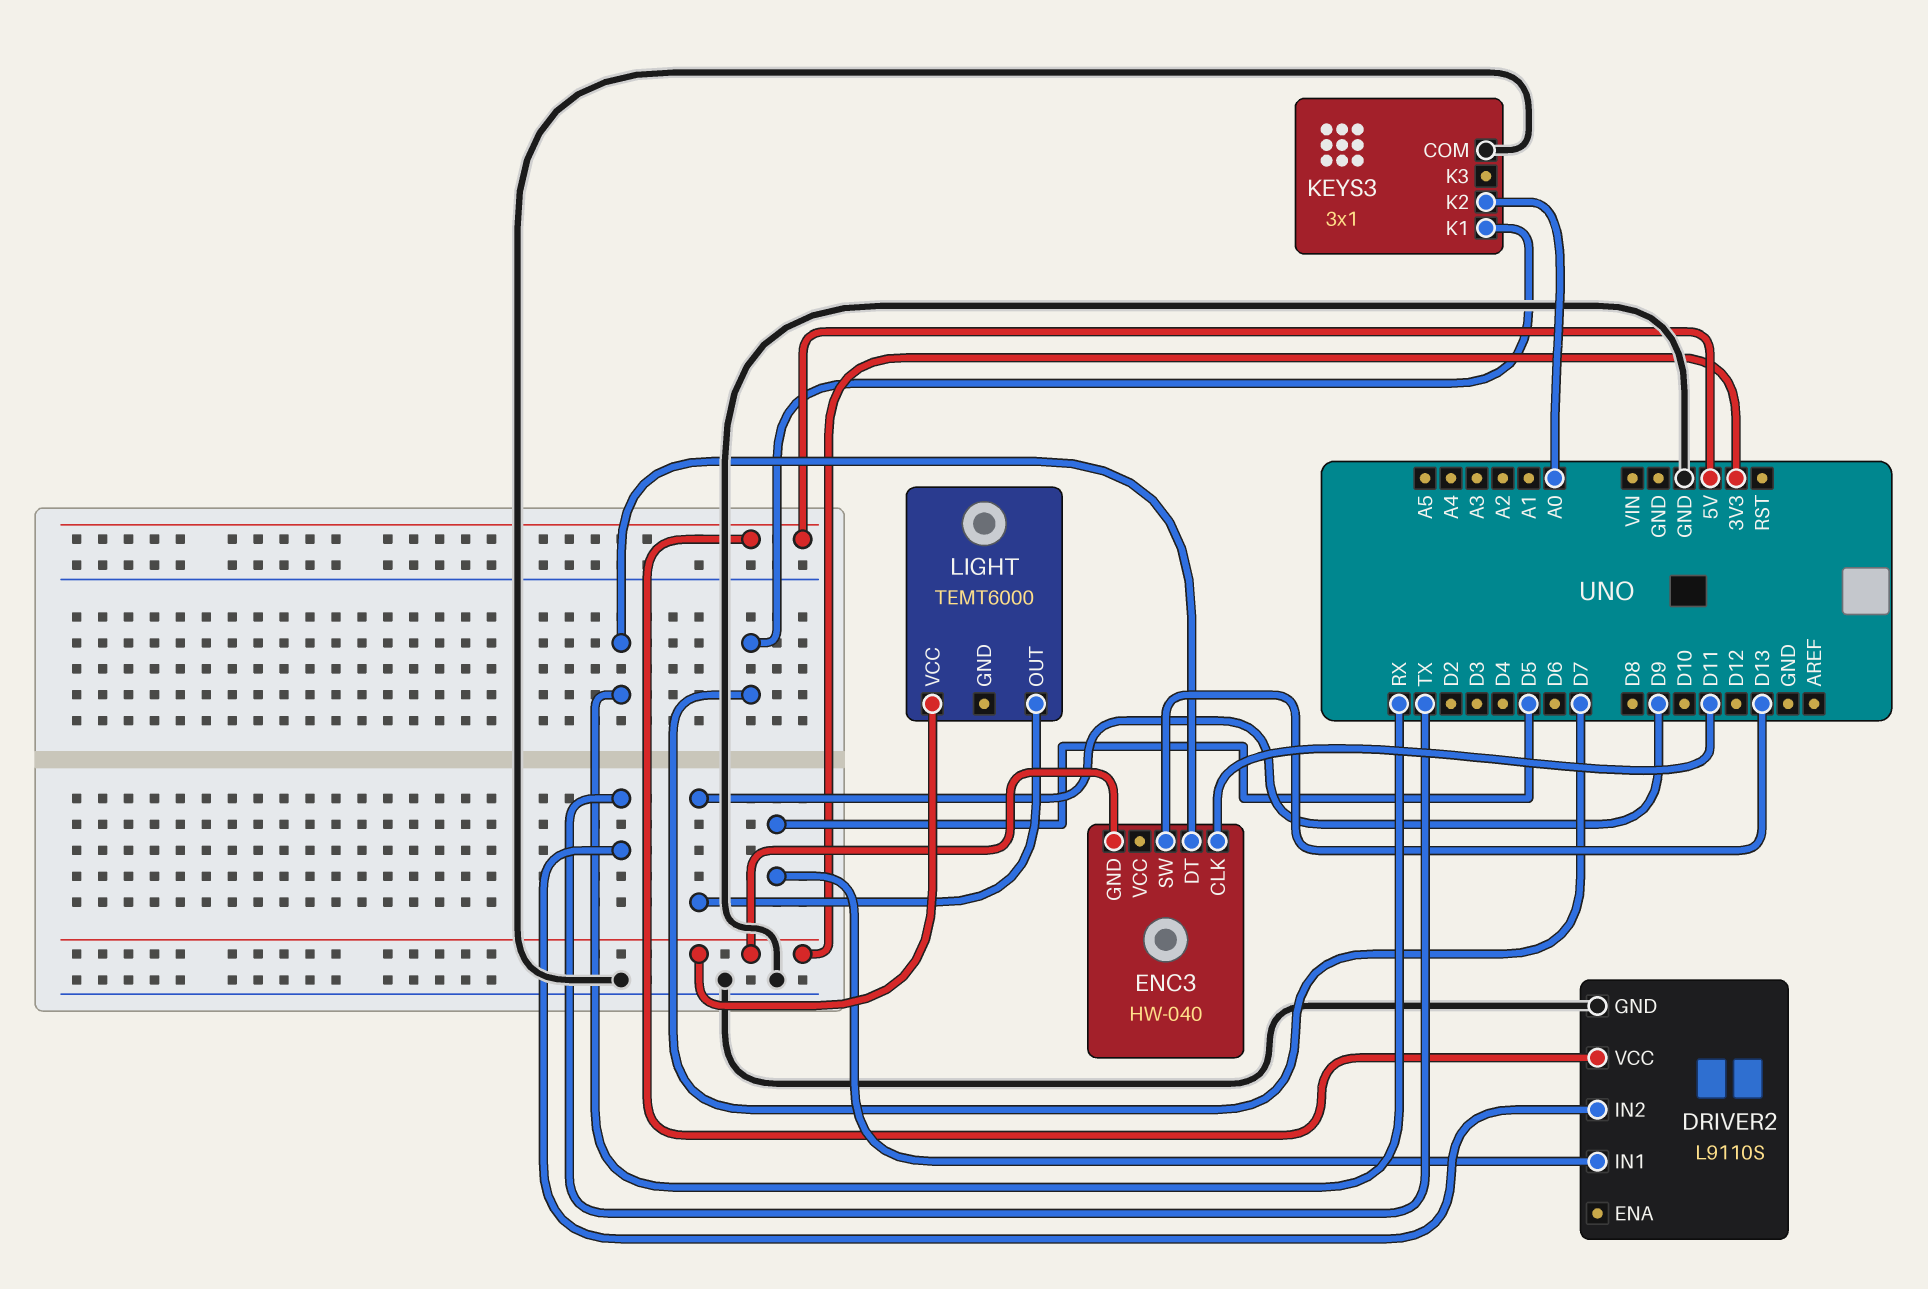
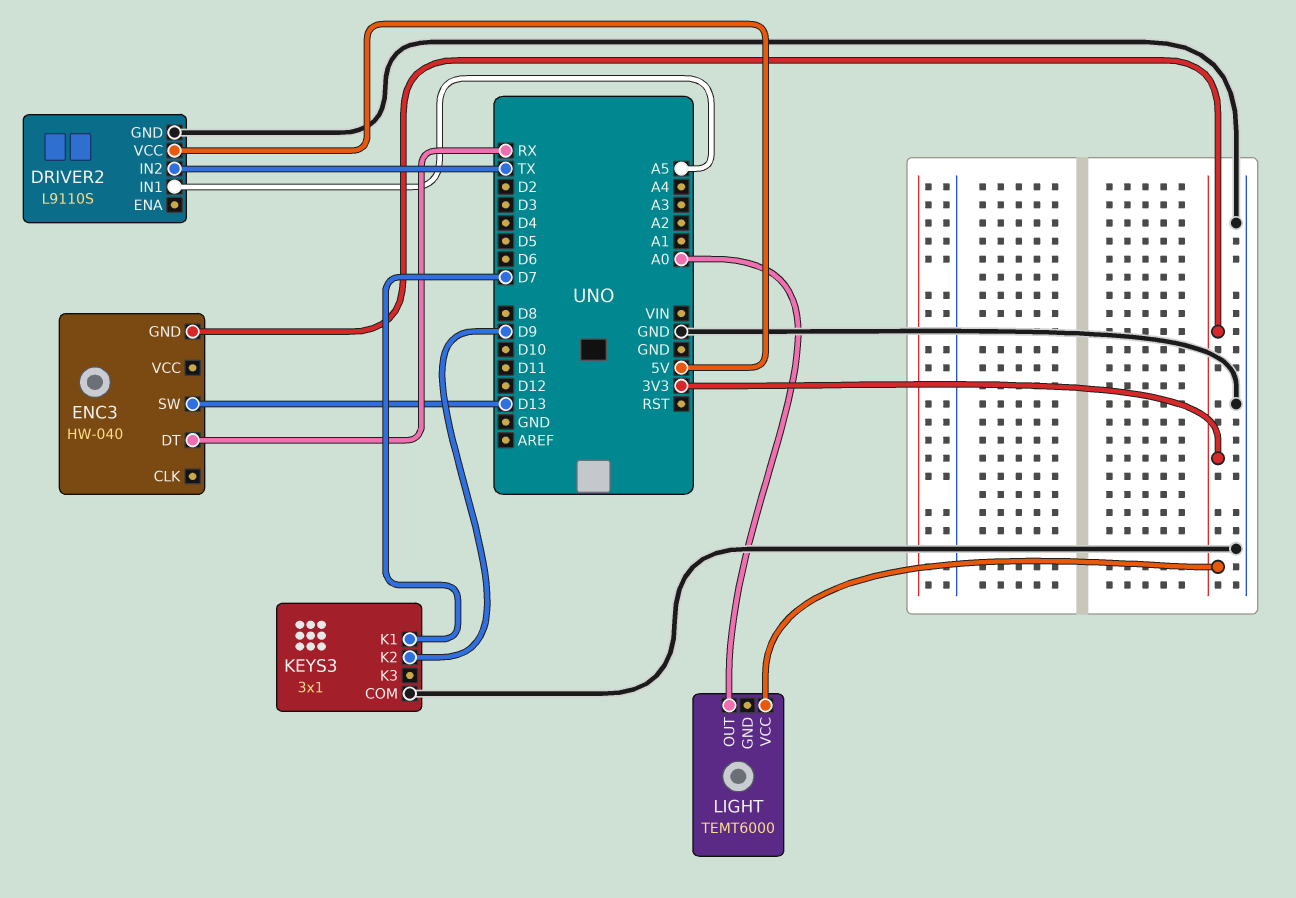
DRIVER2 pin IN1: D5 -> A5
ENC3 pin CLK: D11 -> none
KEYS3 pin K2: A0 -> D9
LIGHT pin OUT: D9 -> A0

